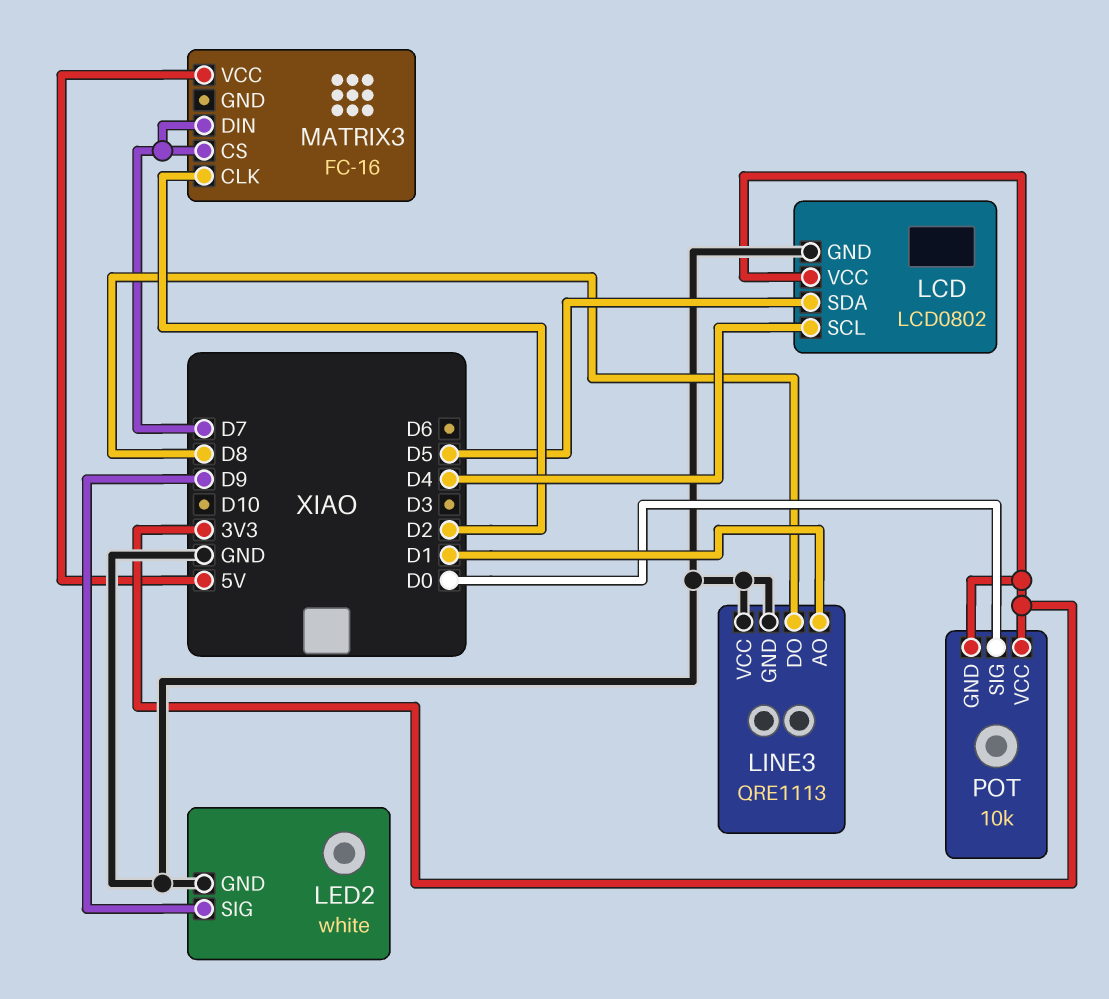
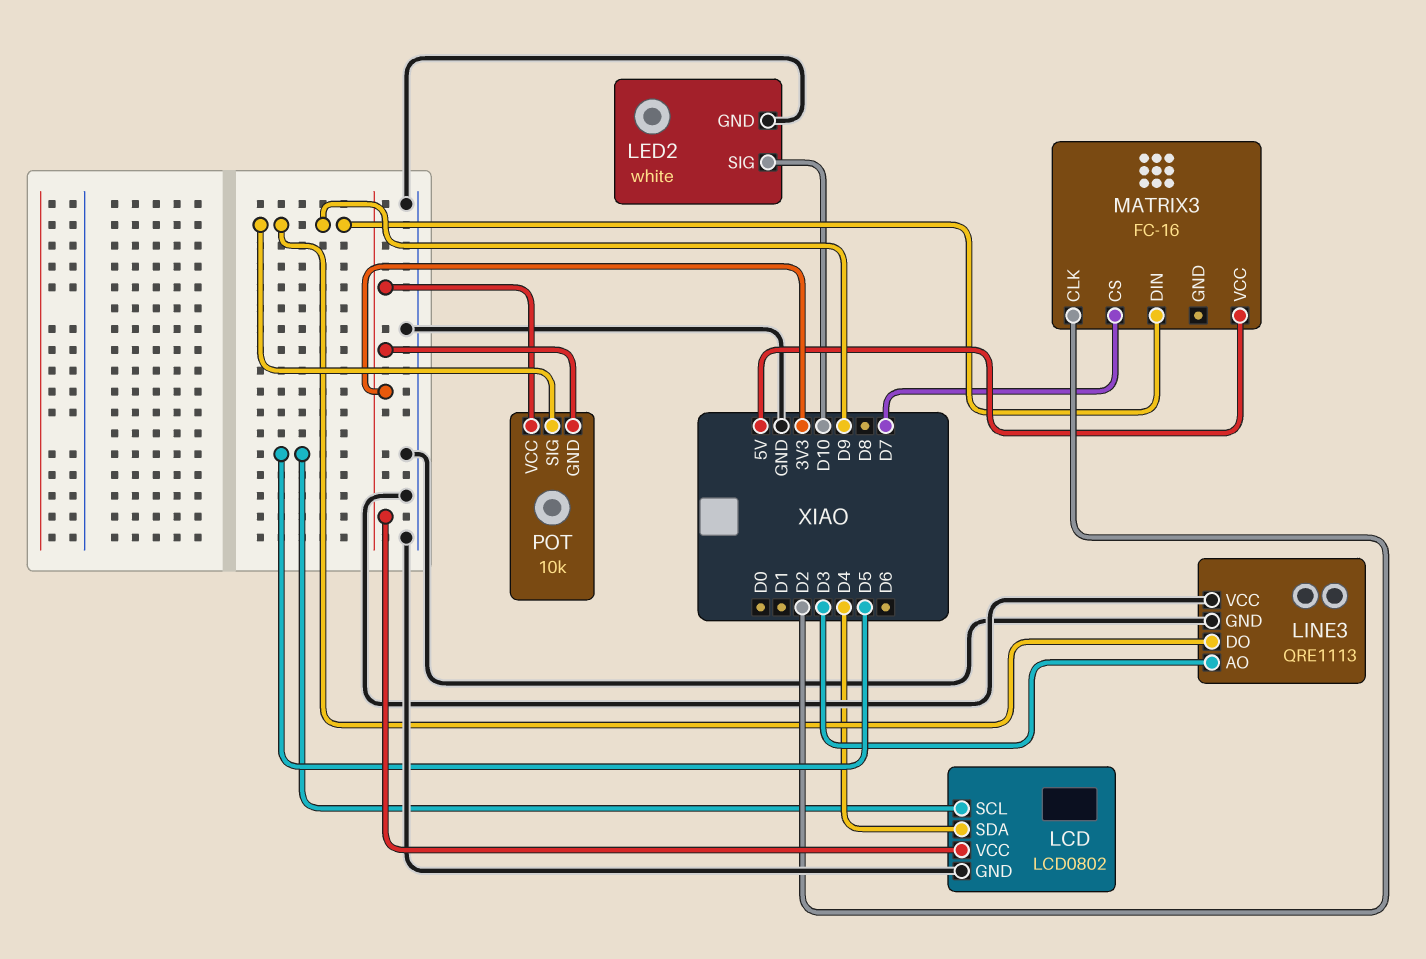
LCD pin SCL: D4 -> D5
LCD pin SDA: D5 -> D4
LED2 pin SIG: D9 -> D10
LINE3 pin AO: D1 -> D3
LINE3 pin DO: D8 -> D9
MATRIX3 pin DIN: D7 -> D9
POT pin SIG: D0 -> D9

